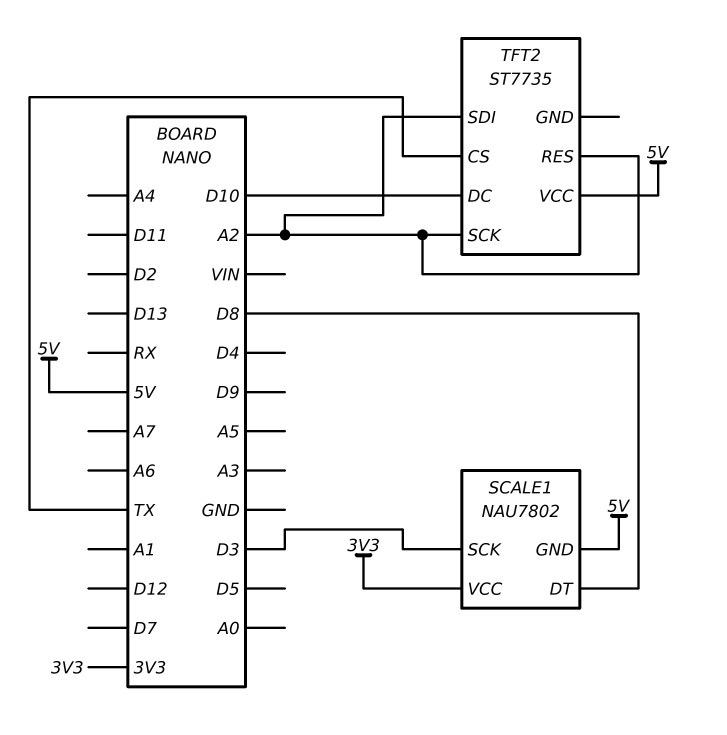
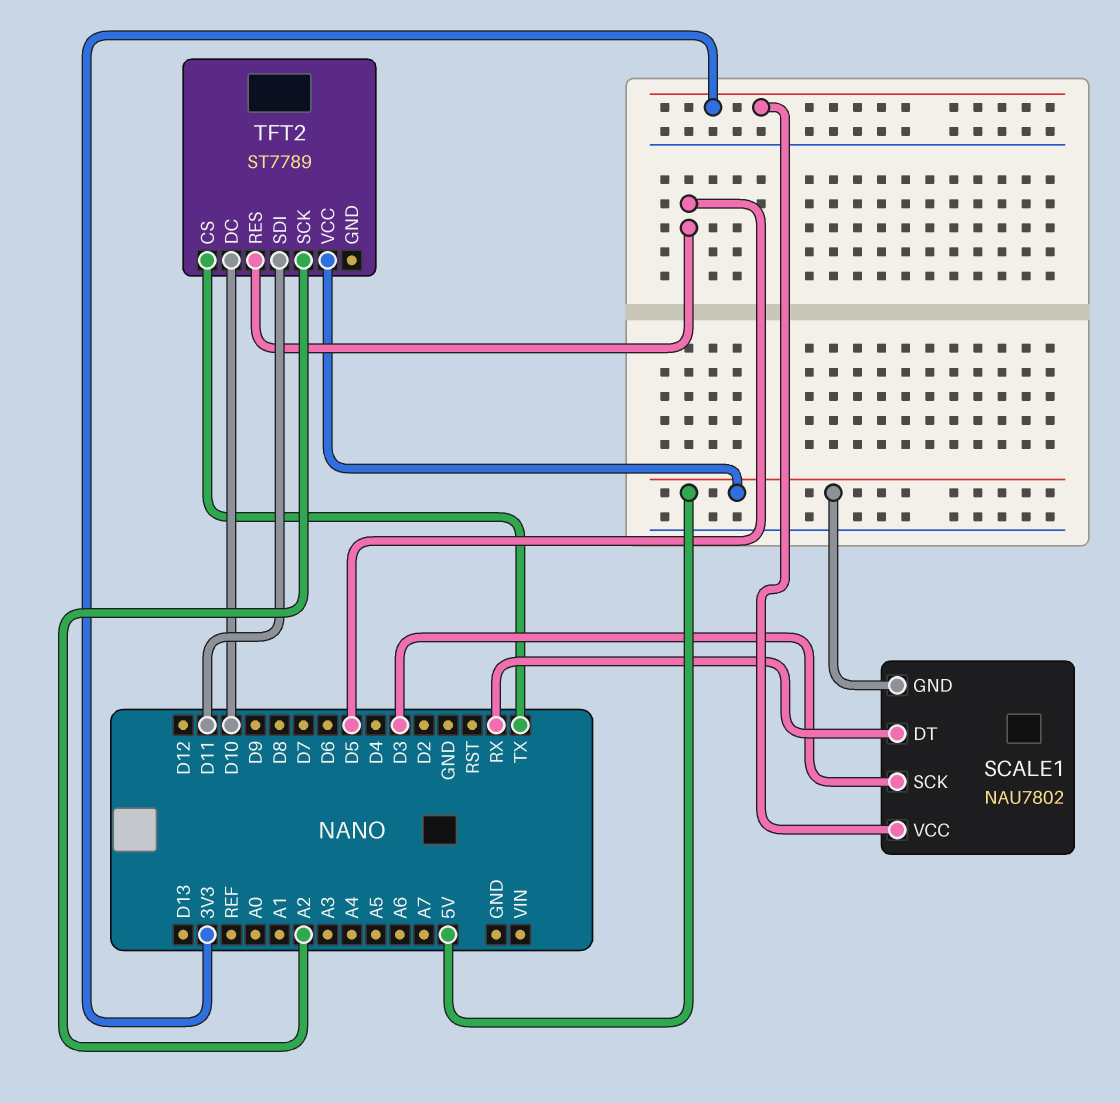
SCALE1 pin DT: D8 -> RX
TFT2: ST7735 -> ST7789
TFT2 pin RES: A2 -> D5
TFT2 pin SDI: A2 -> D11

